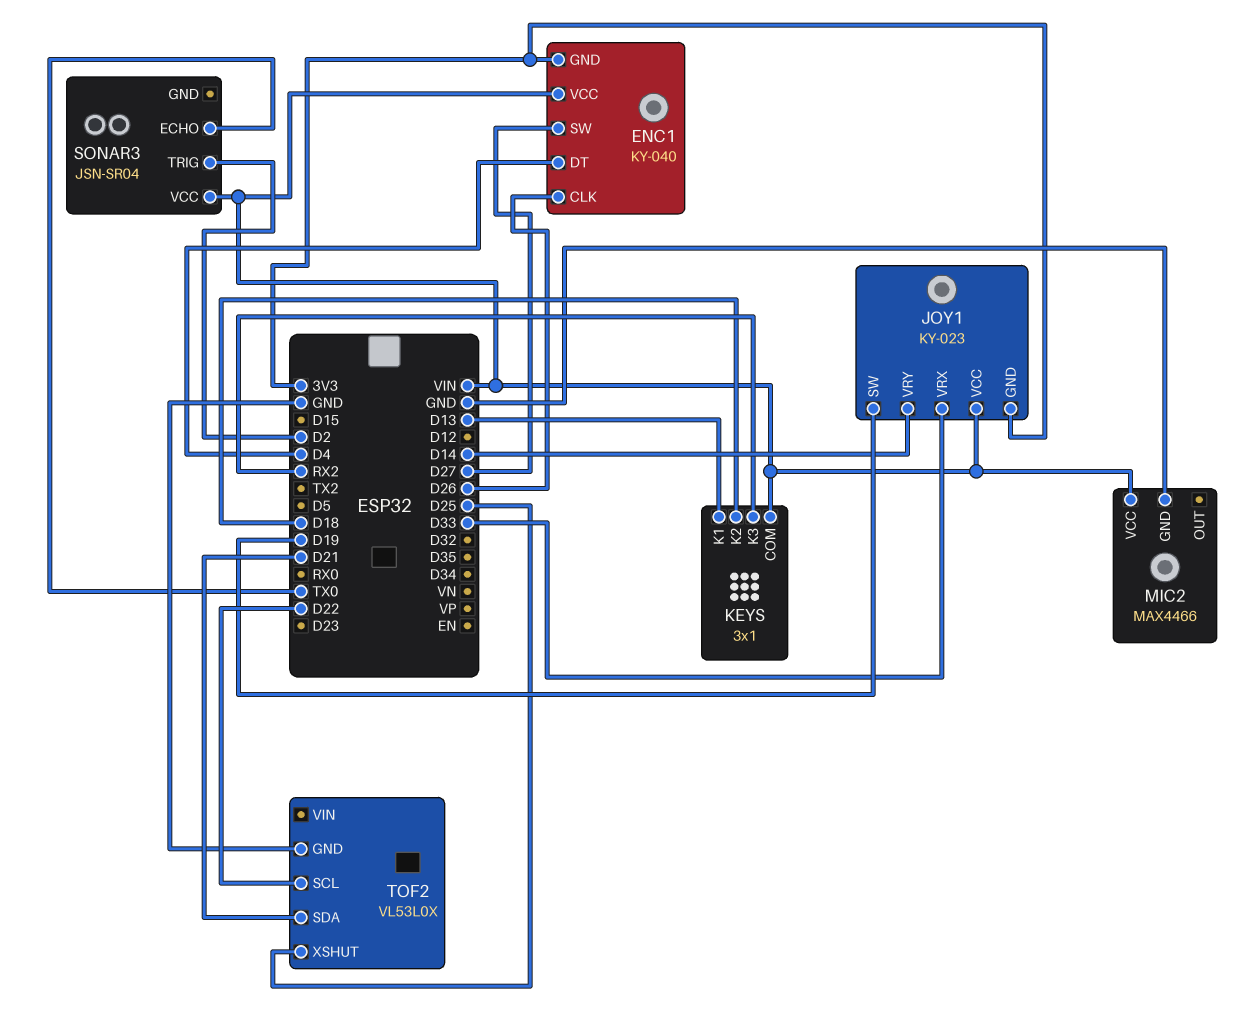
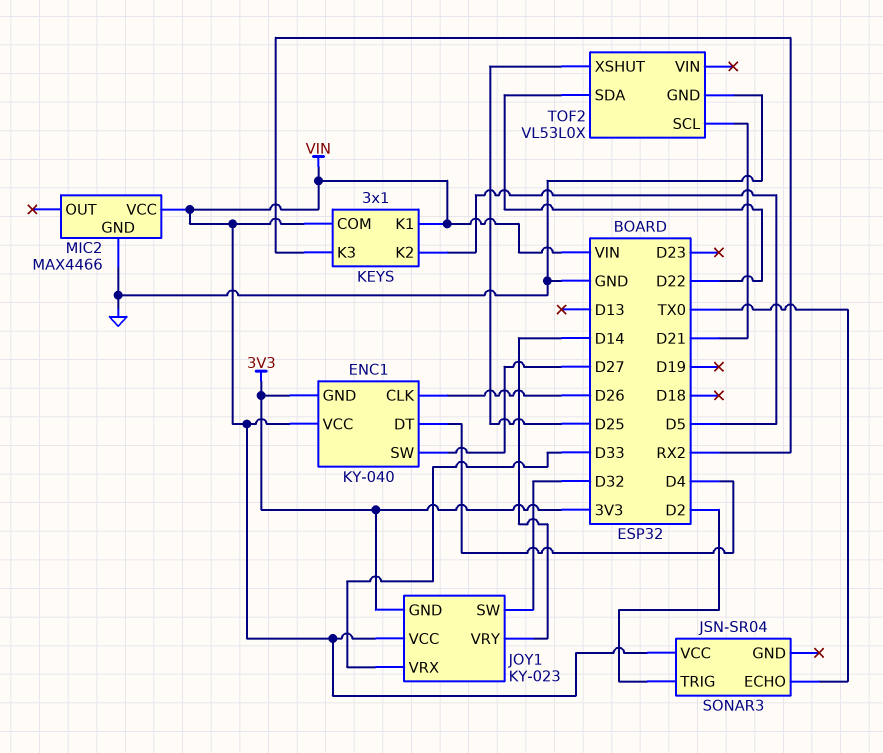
JOY1 pin SW: D19 -> D32
KEYS pin K1: D13 -> VIN
KEYS pin K2: D18 -> D5
TOF2 pin SCL: D22 -> D21
TOF2 pin SDA: D21 -> D22

